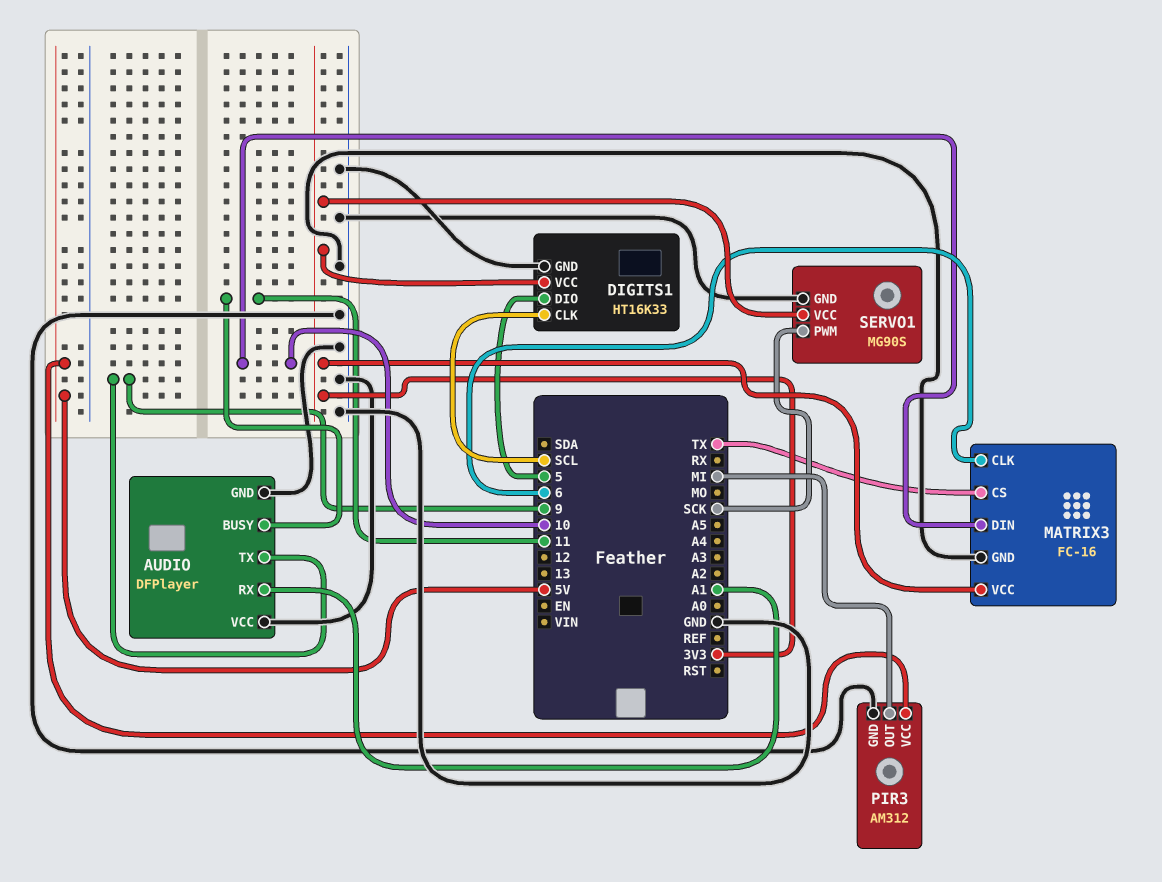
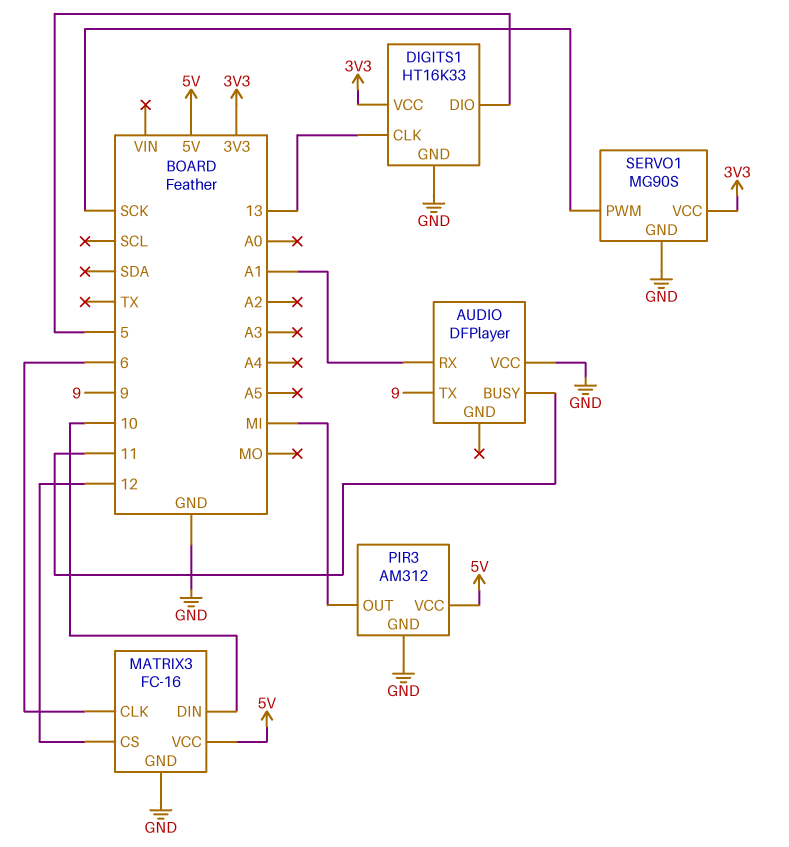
AUDIO pin GND: GND -> none
DIGITS1 pin CLK: SCL -> 13
MATRIX3 pin CS: TX -> 12
MATRIX3 pin VCC: 3V3 -> 5V

